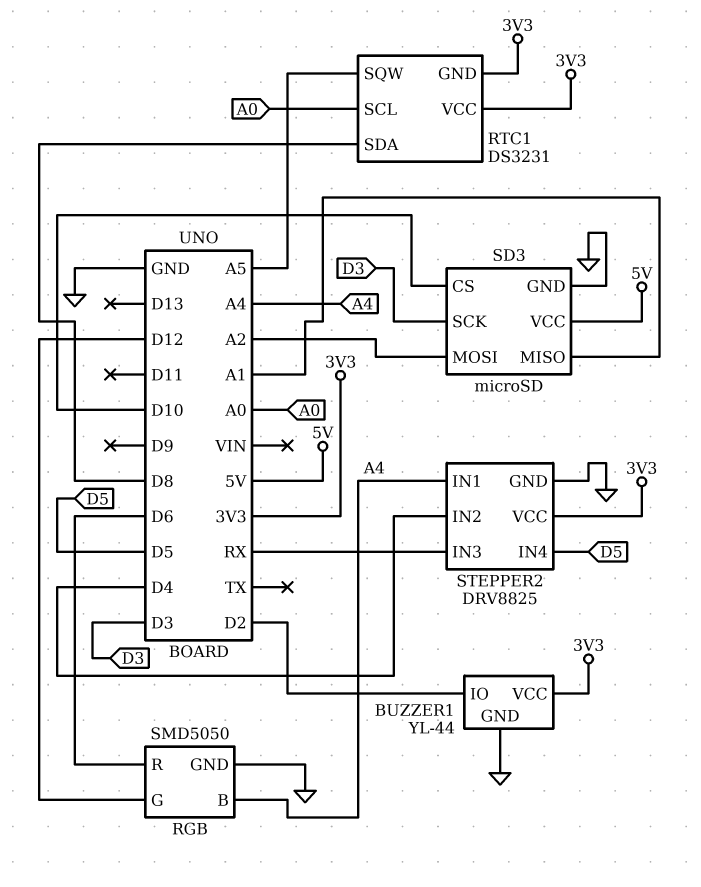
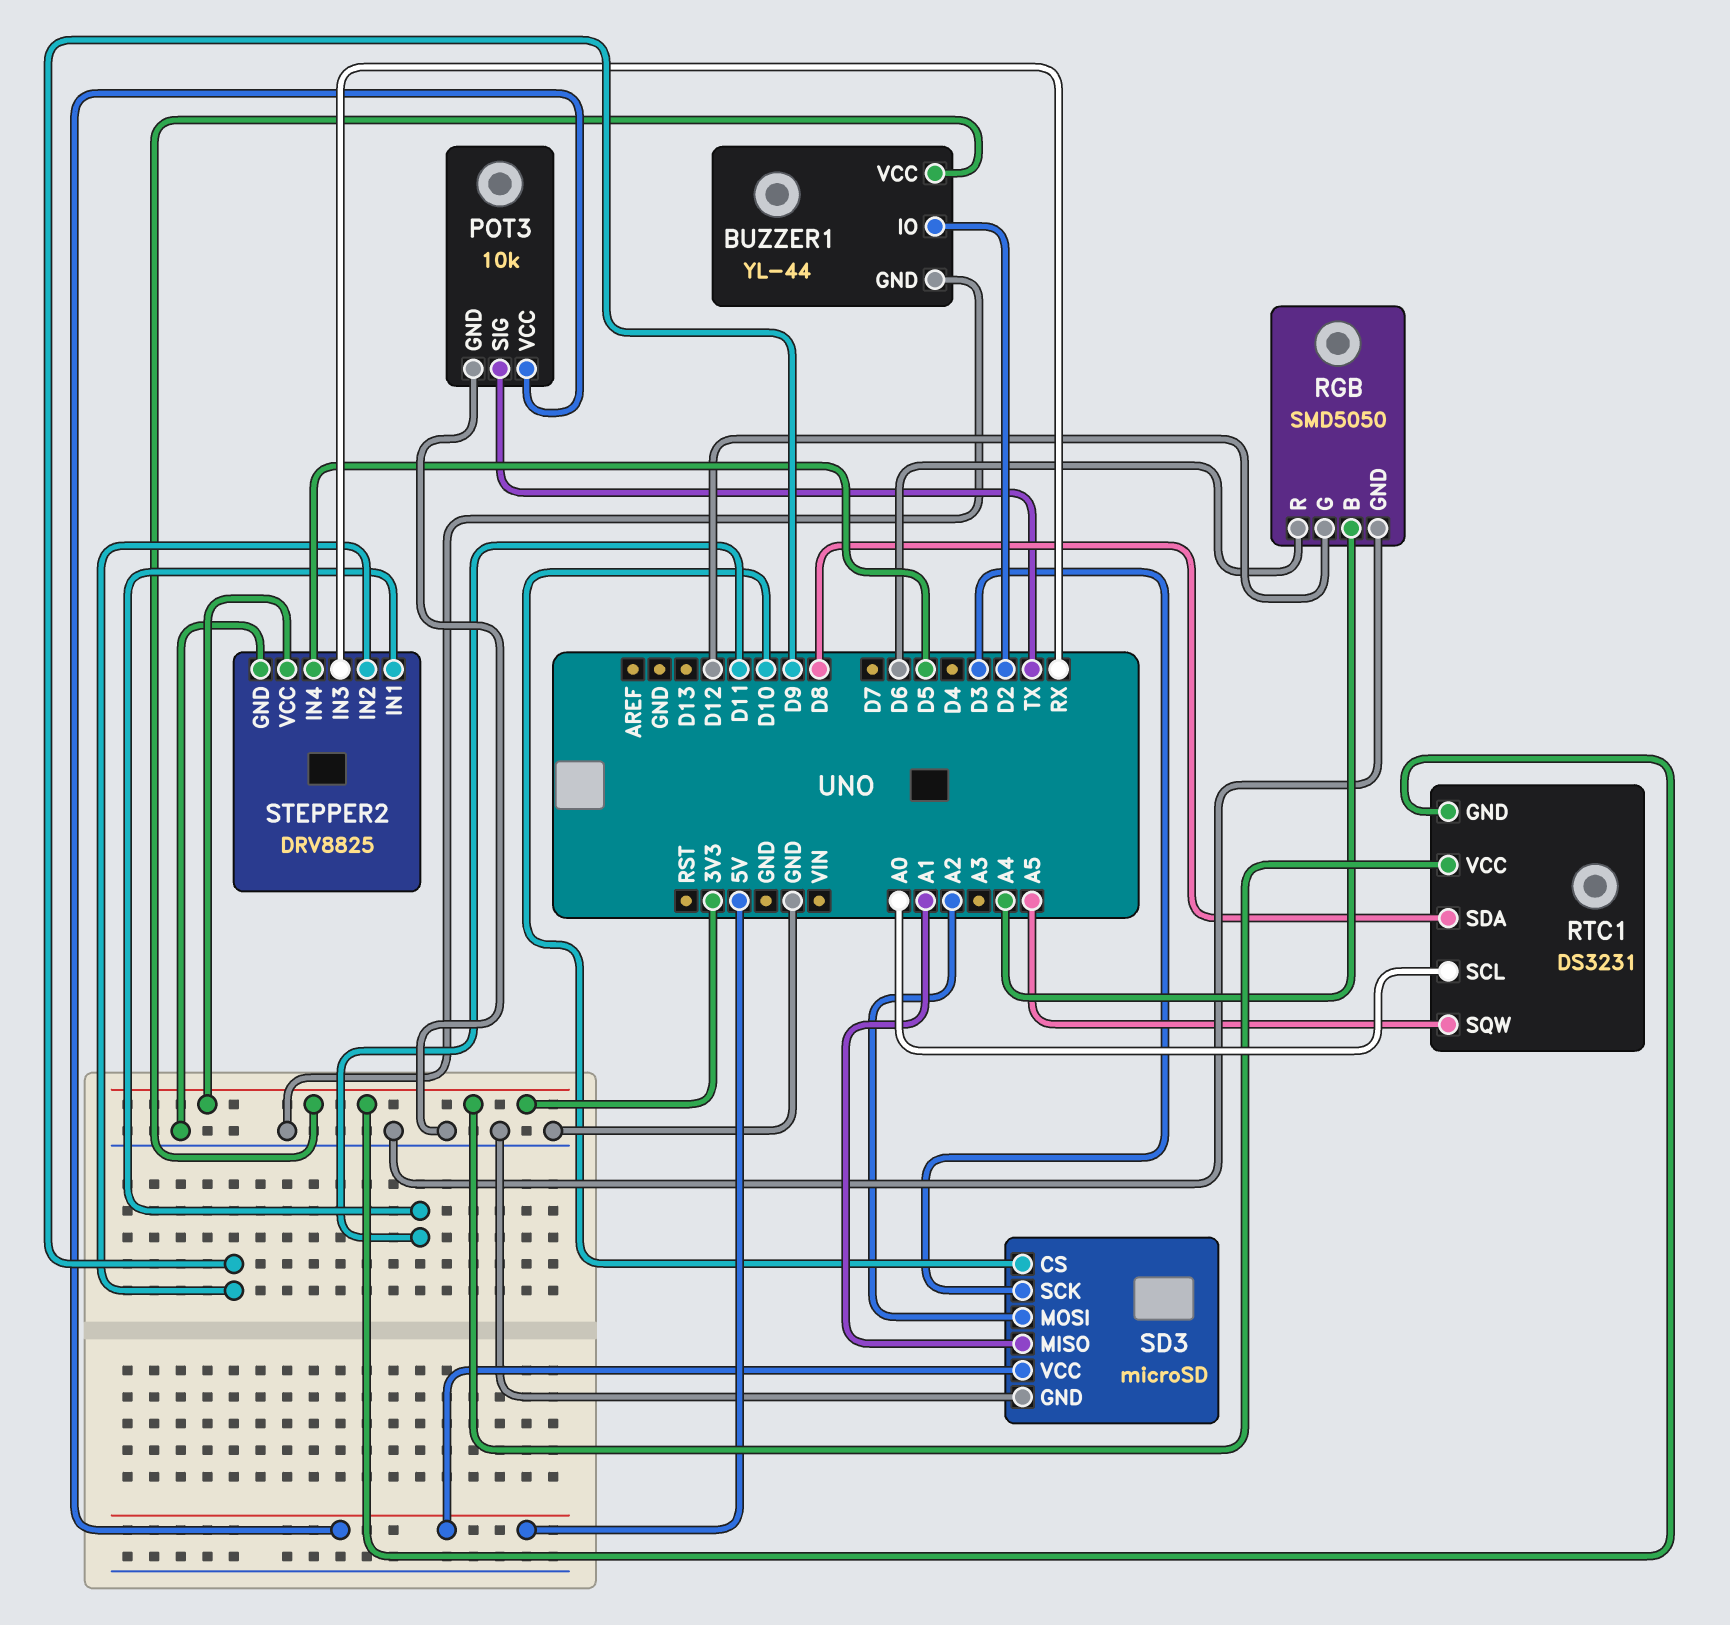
POT3: none -> 10k
POT3 pin GND: none -> GND
POT3 pin SIG: none -> TX
POT3 pin VCC: none -> 5V
STEPPER2 pin IN1: A4 -> D11
STEPPER2 pin IN2: D4 -> D9

